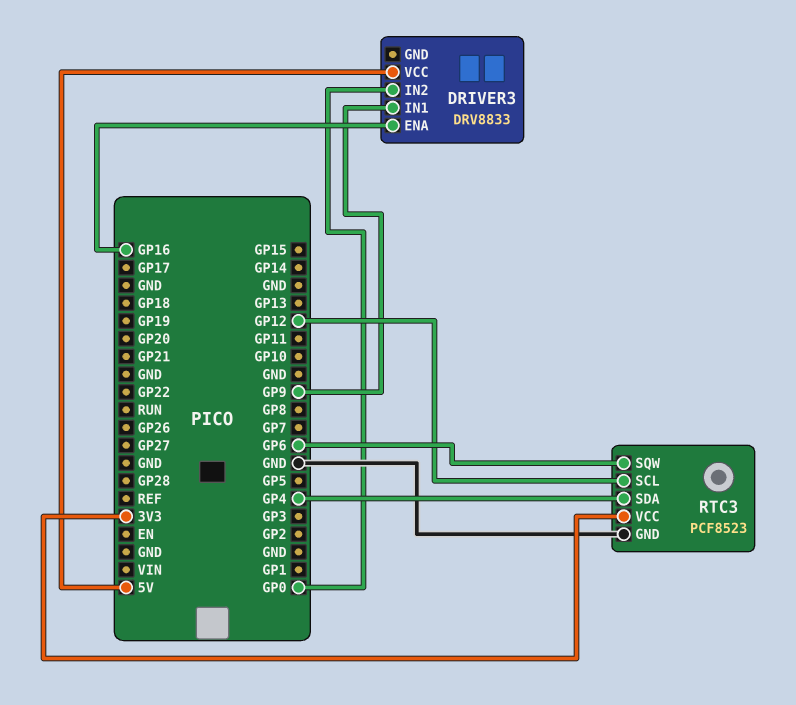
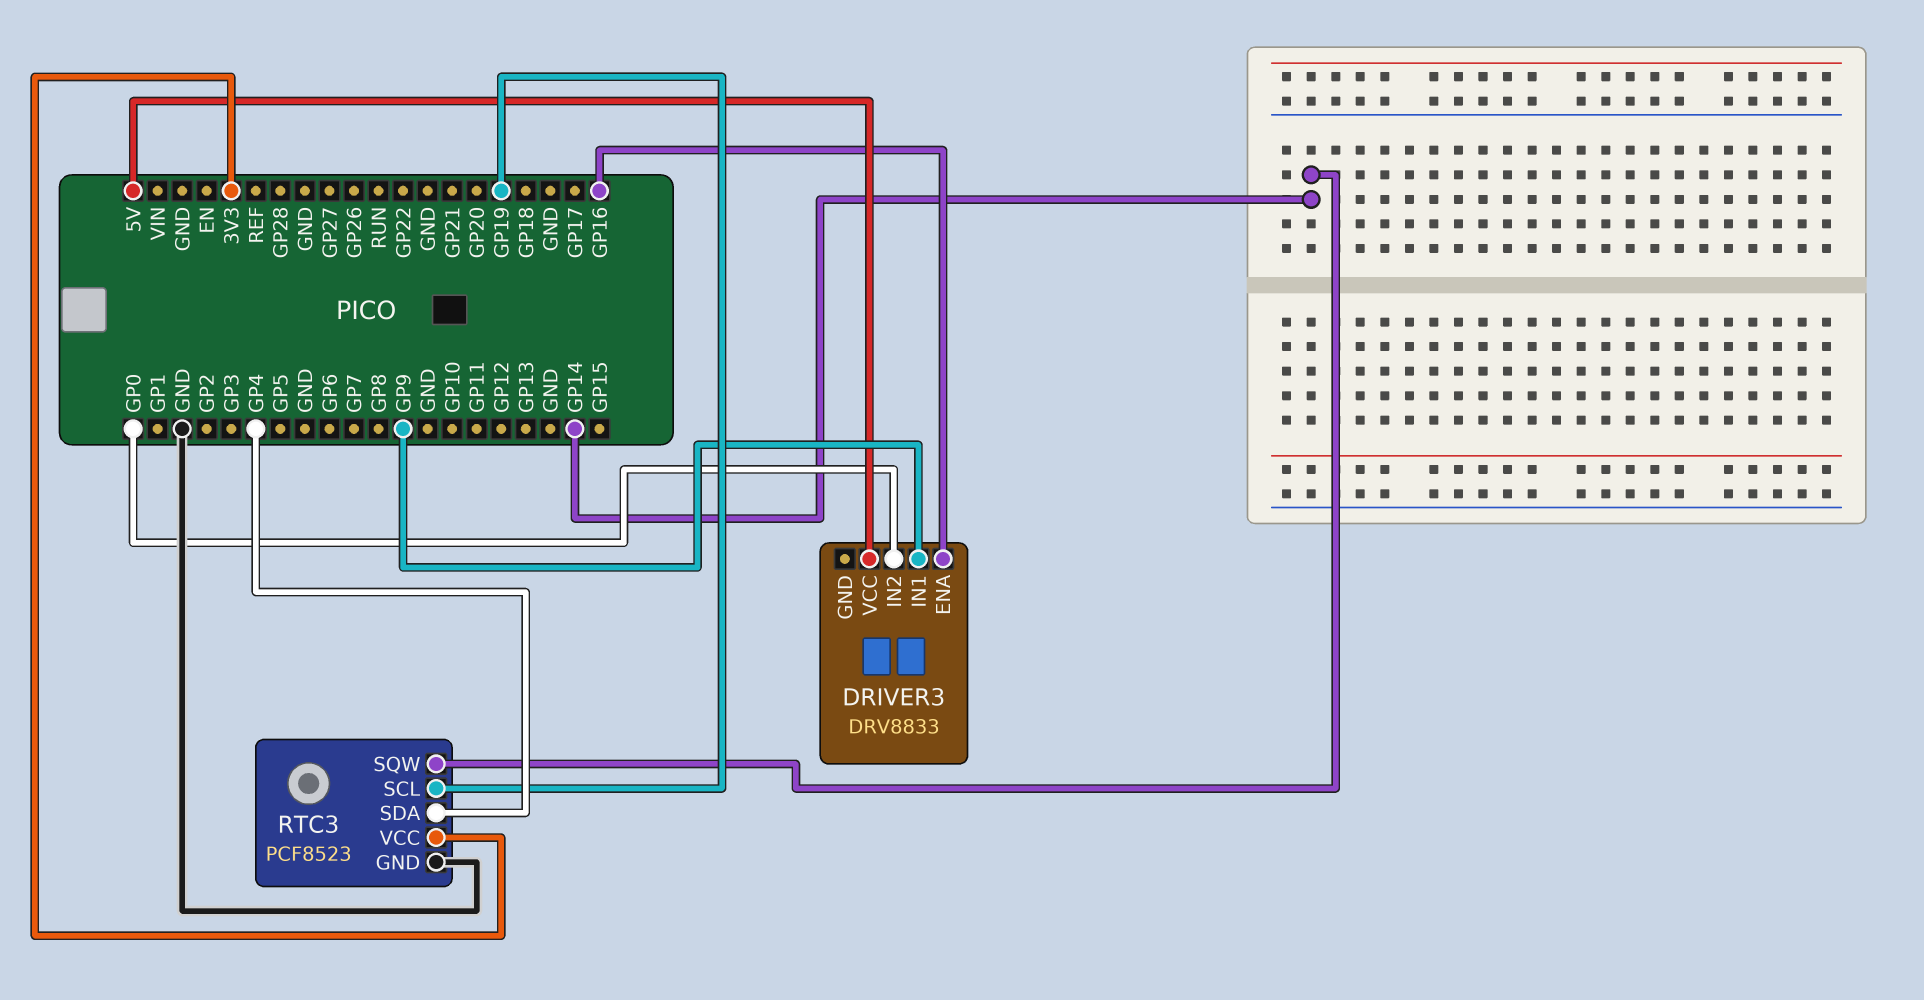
RTC3 pin SCL: GP12 -> GP19
RTC3 pin SQW: GP6 -> GP14

